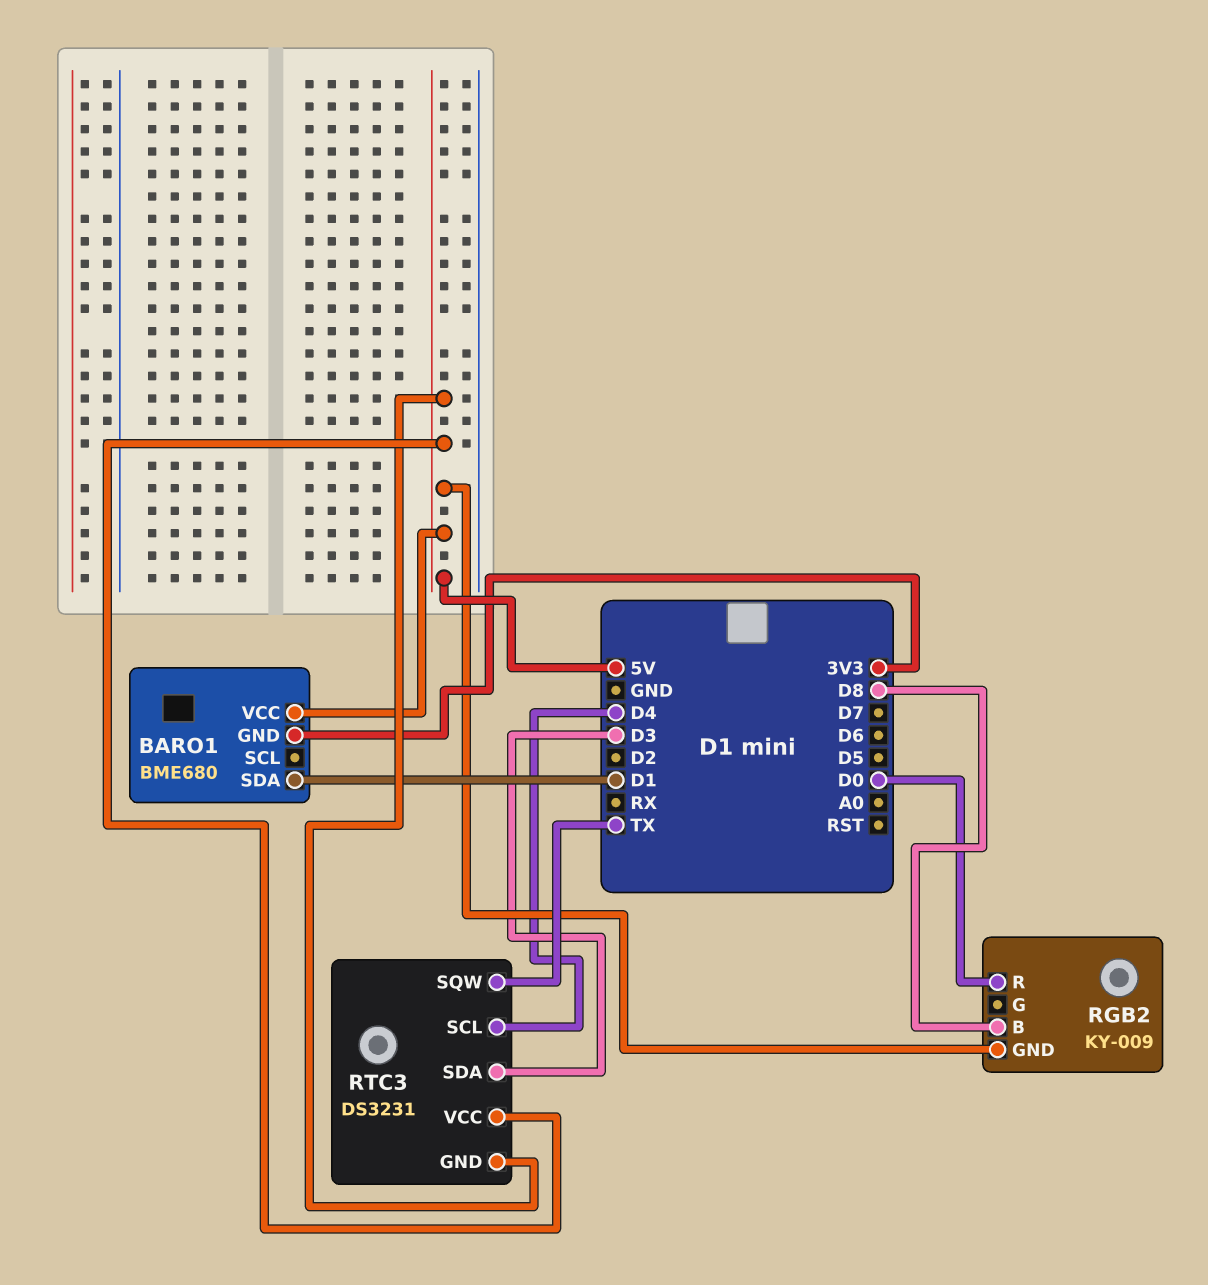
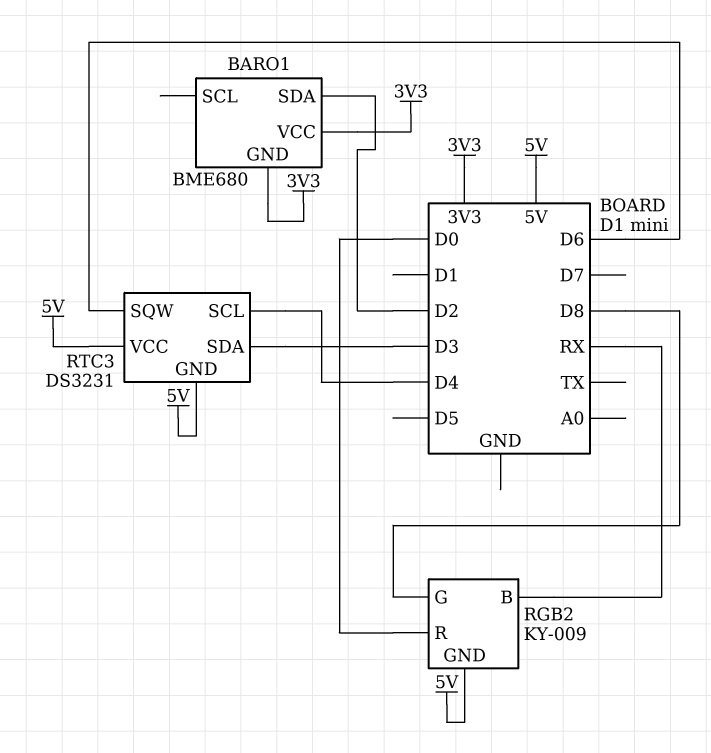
BARO1 pin SDA: D1 -> D2
BARO1 pin VCC: 5V -> 3V3
RGB2 pin B: D8 -> RX
RGB2 pin G: none -> D8
RTC3 pin SQW: TX -> D6

